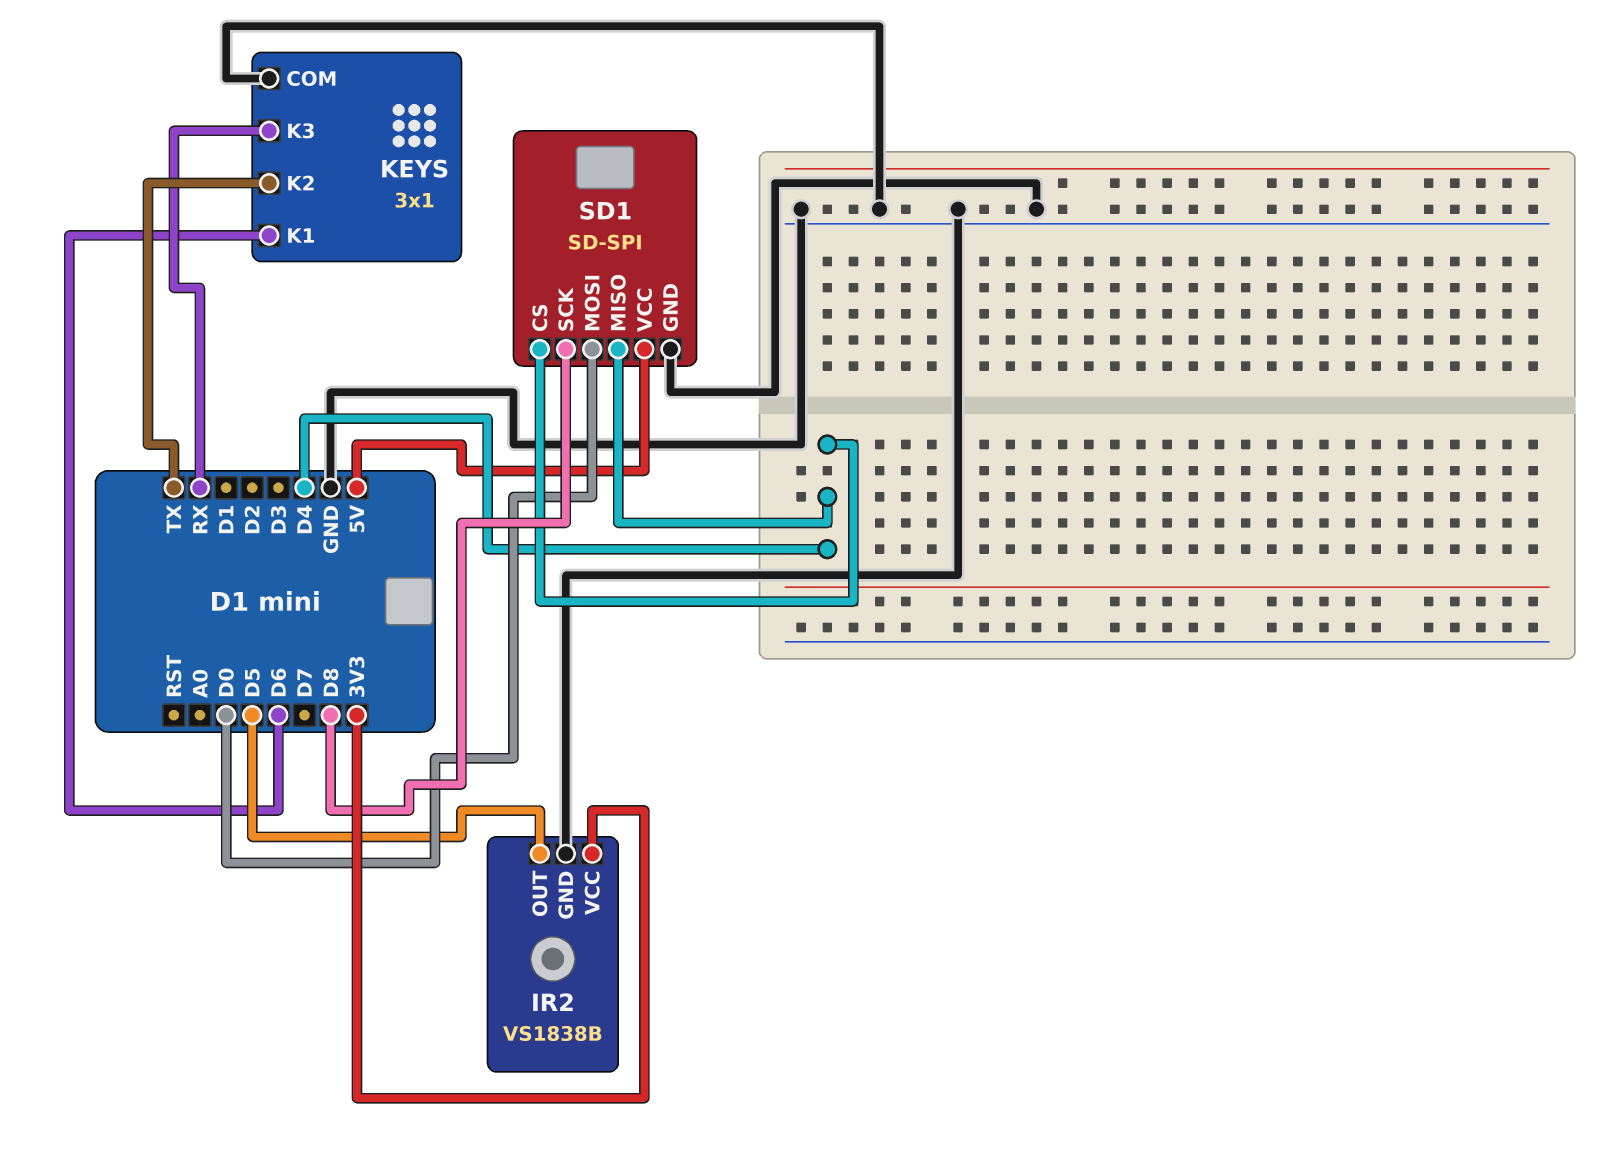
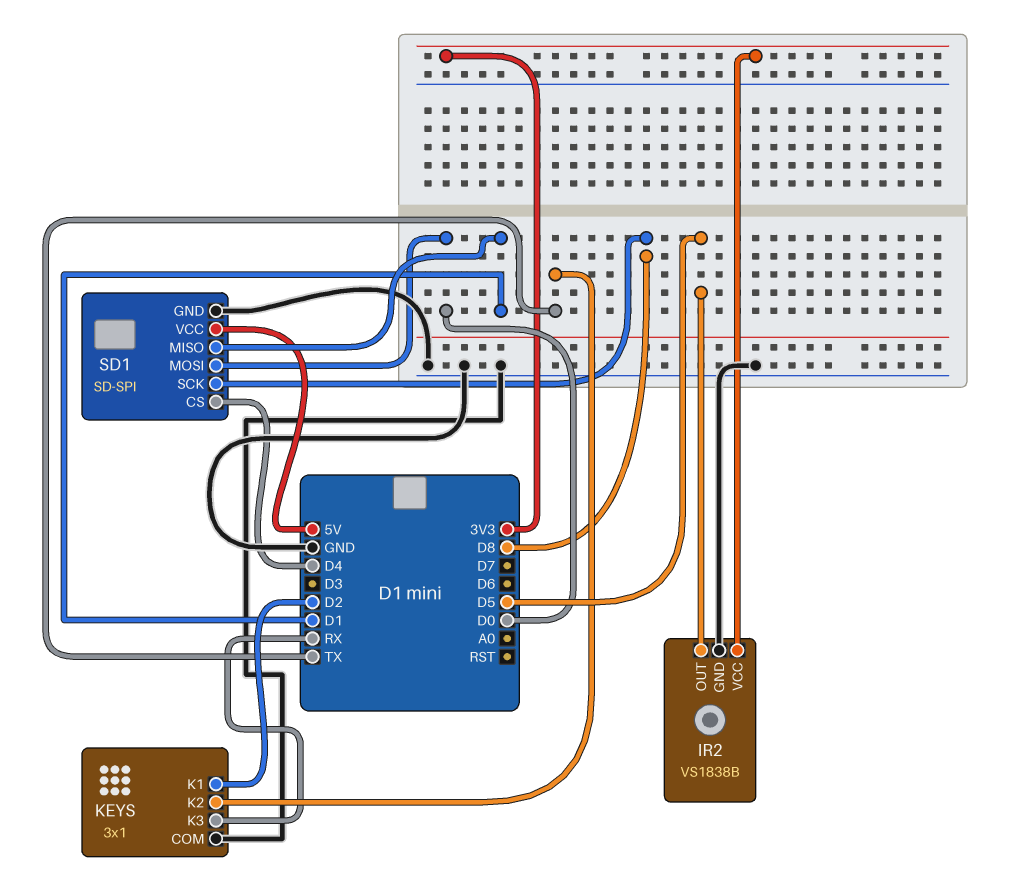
KEYS pin K1: D6 -> D2
SD1 pin MISO: D4 -> D1

